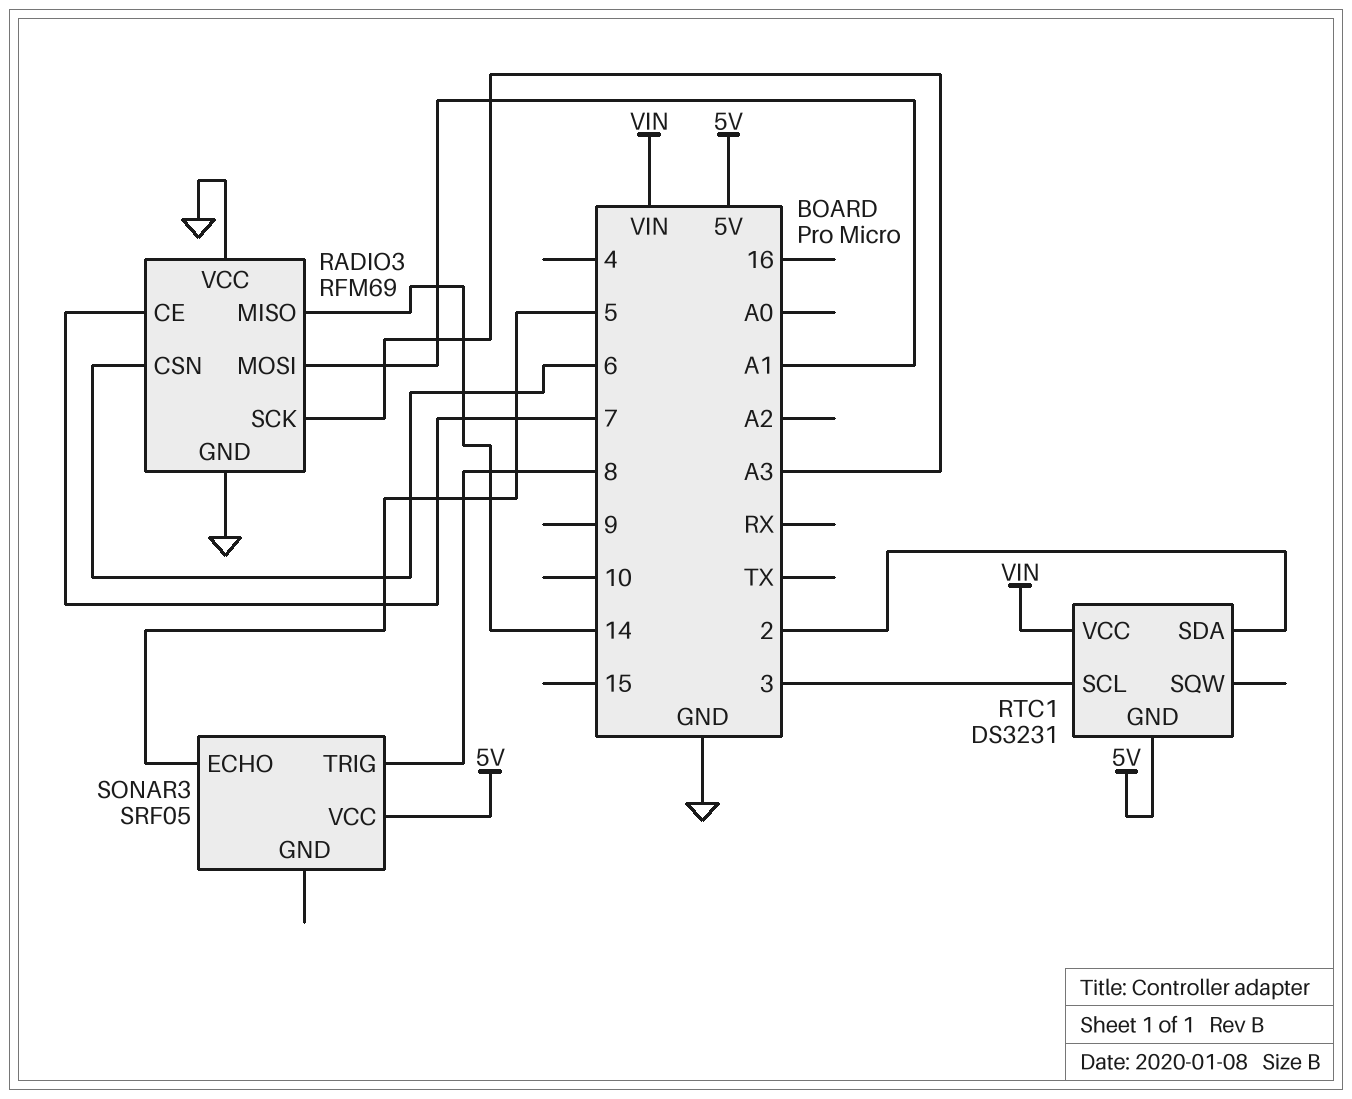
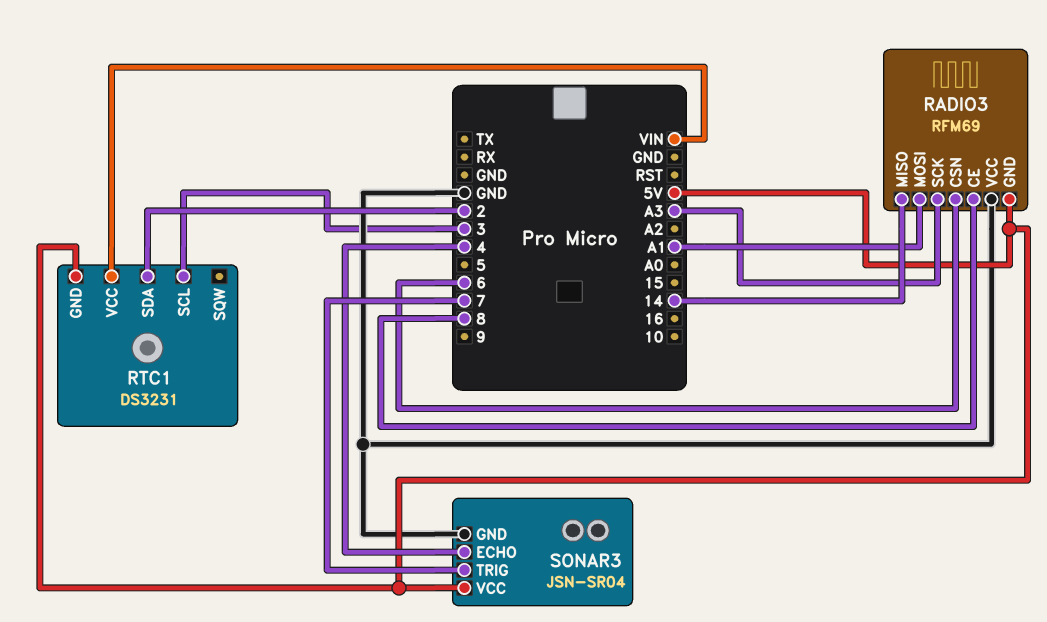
RADIO3 pin CE: 7 -> 8
RADIO3 pin GND: GND -> 5V
SONAR3: SRF05 -> JSN-SR04
SONAR3 pin ECHO: 5 -> 4
SONAR3 pin GND: none -> GND
SONAR3 pin TRIG: 8 -> 7

